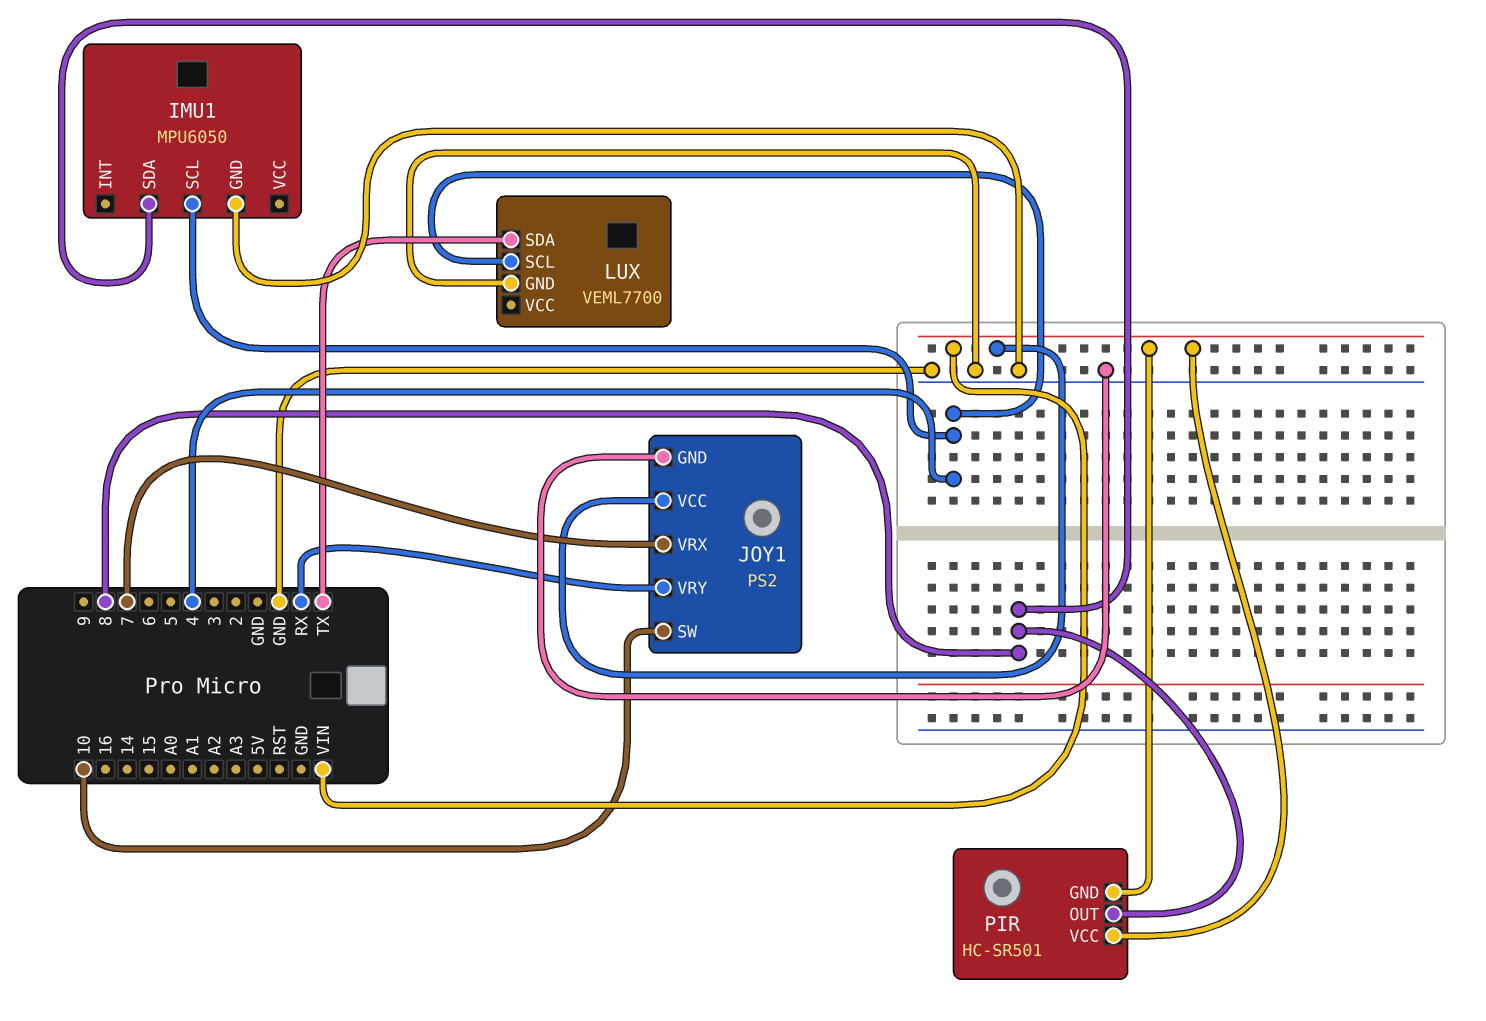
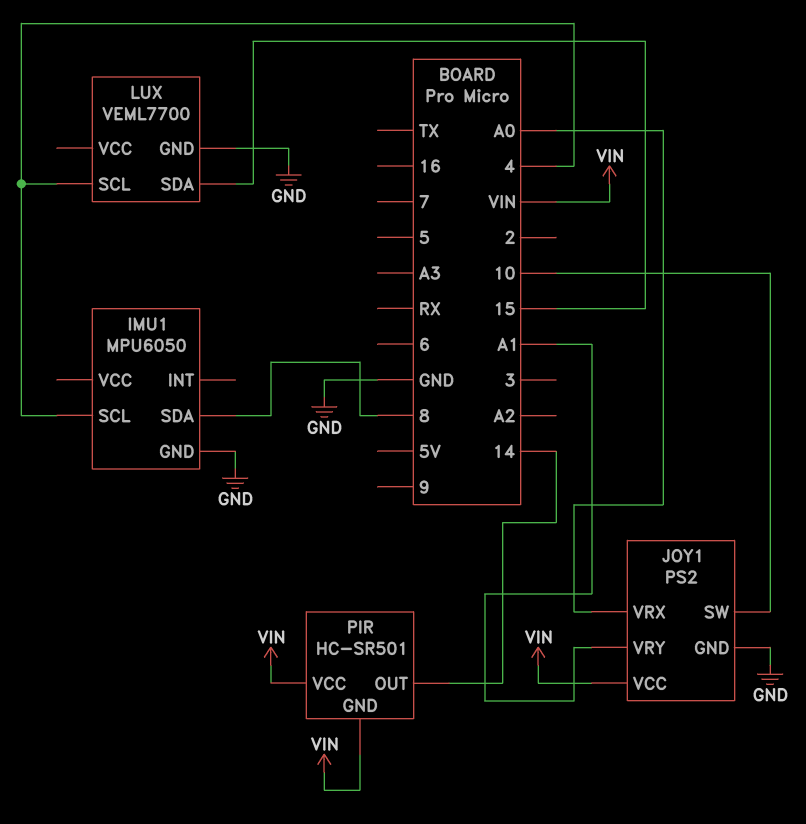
JOY1 pin VRX: 7 -> A0
JOY1 pin VRY: RX -> A1
LUX pin SDA: TX -> 15
PIR pin OUT: 8 -> 14

